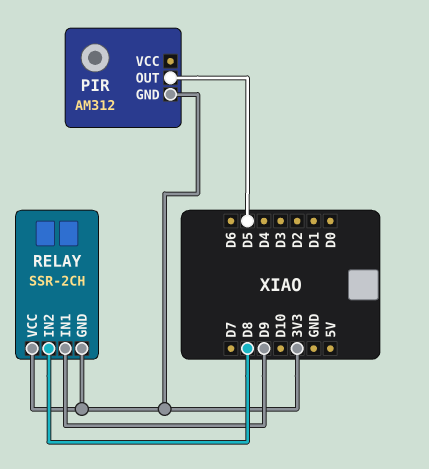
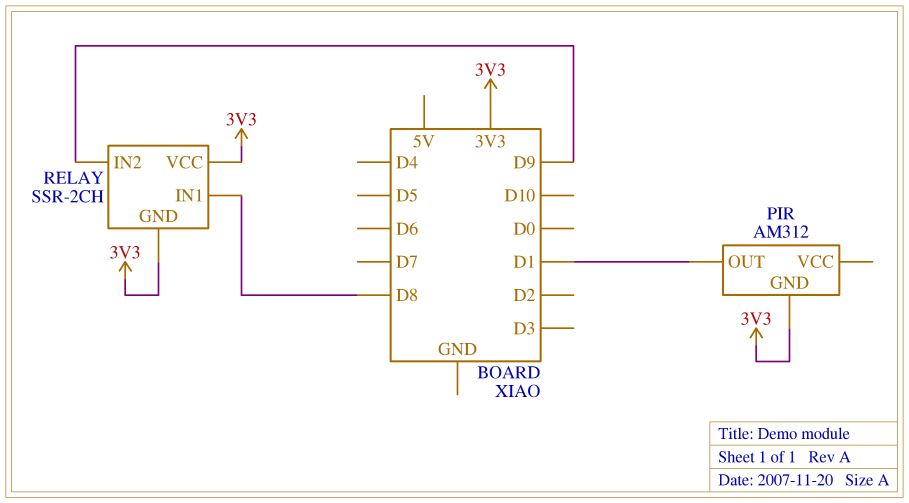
PIR pin OUT: D5 -> D1
RELAY pin IN1: D9 -> D8
RELAY pin IN2: D8 -> D9

